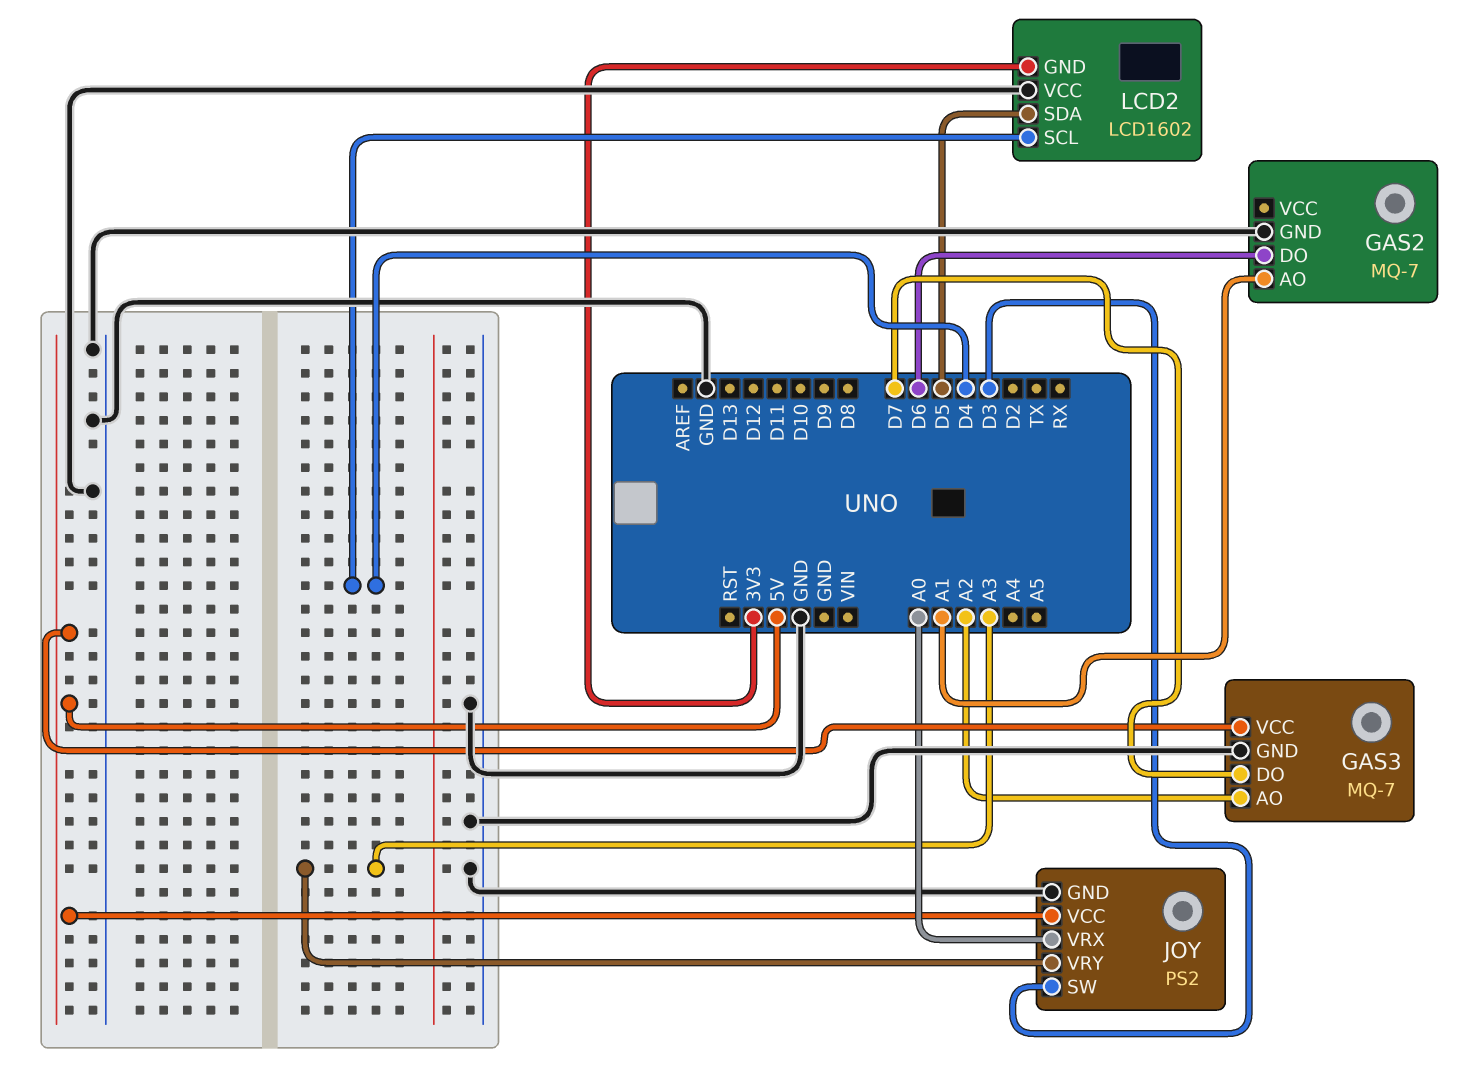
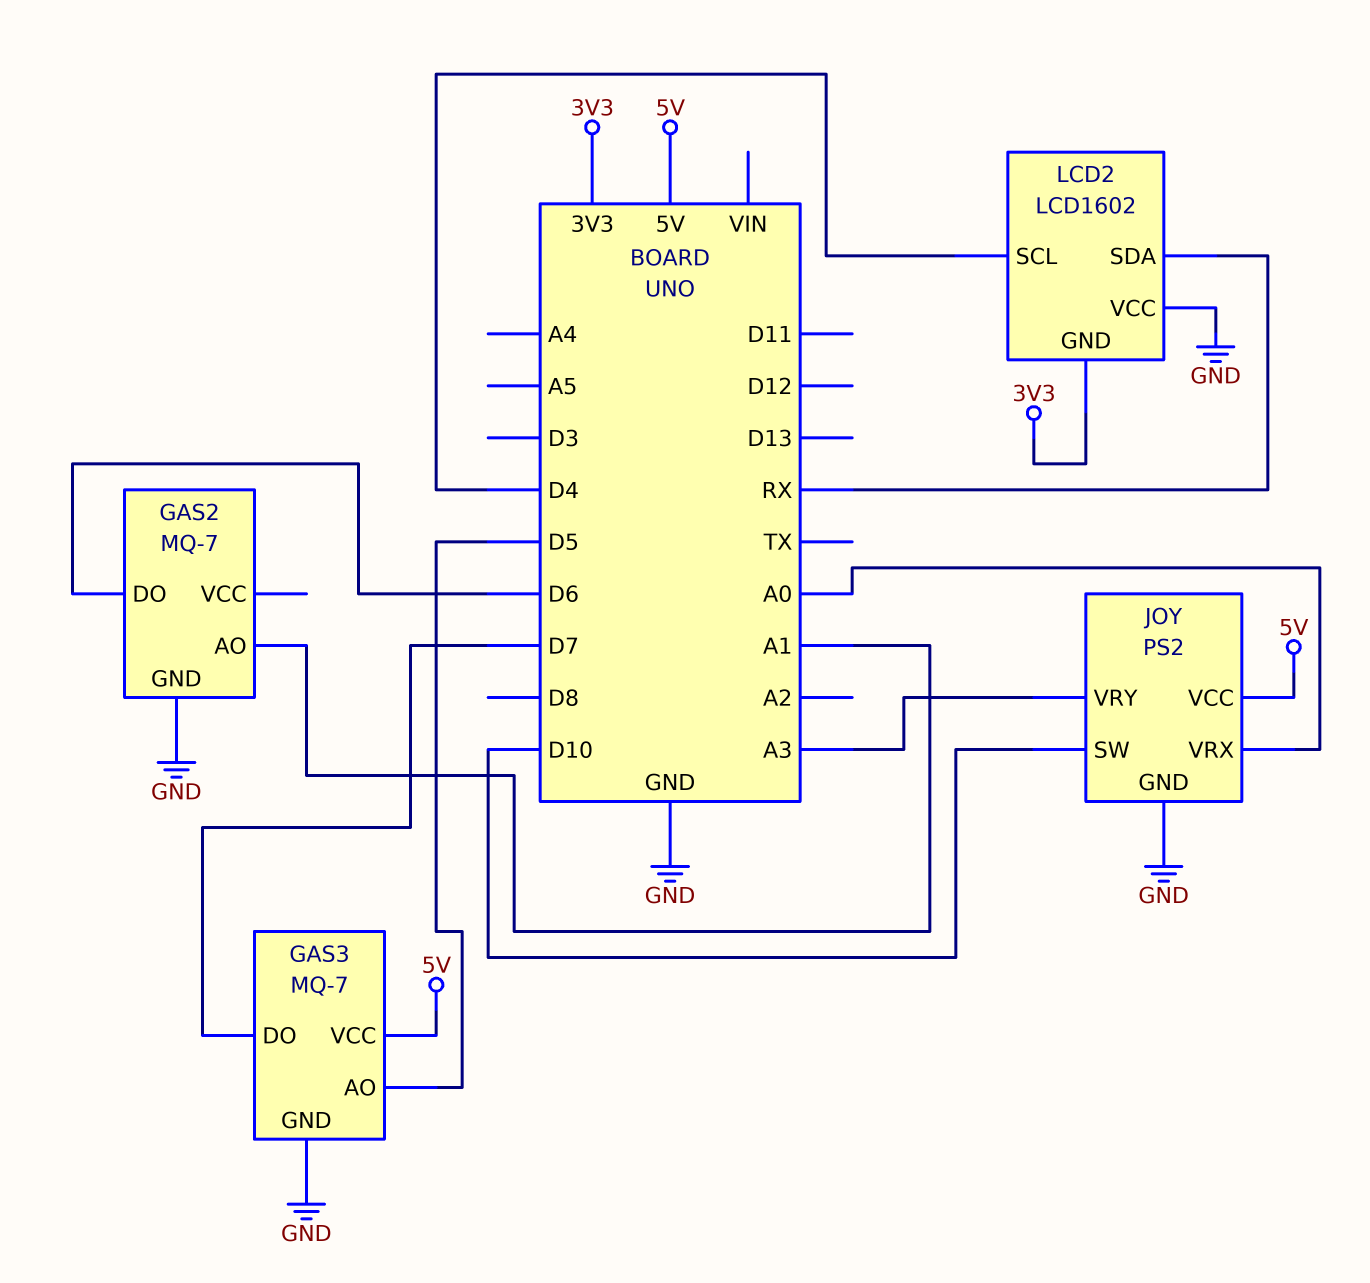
GAS3 pin AO: A2 -> D5
JOY pin SW: D3 -> D10
LCD2 pin SDA: D5 -> RX

